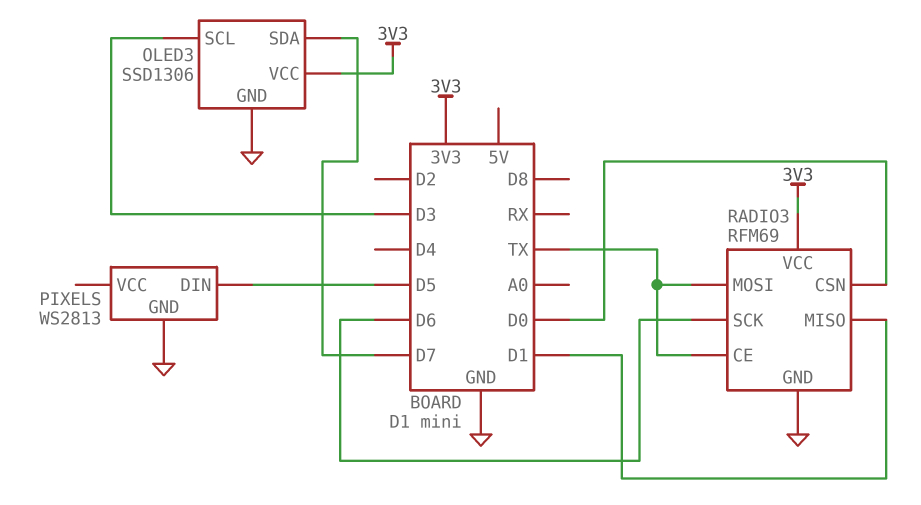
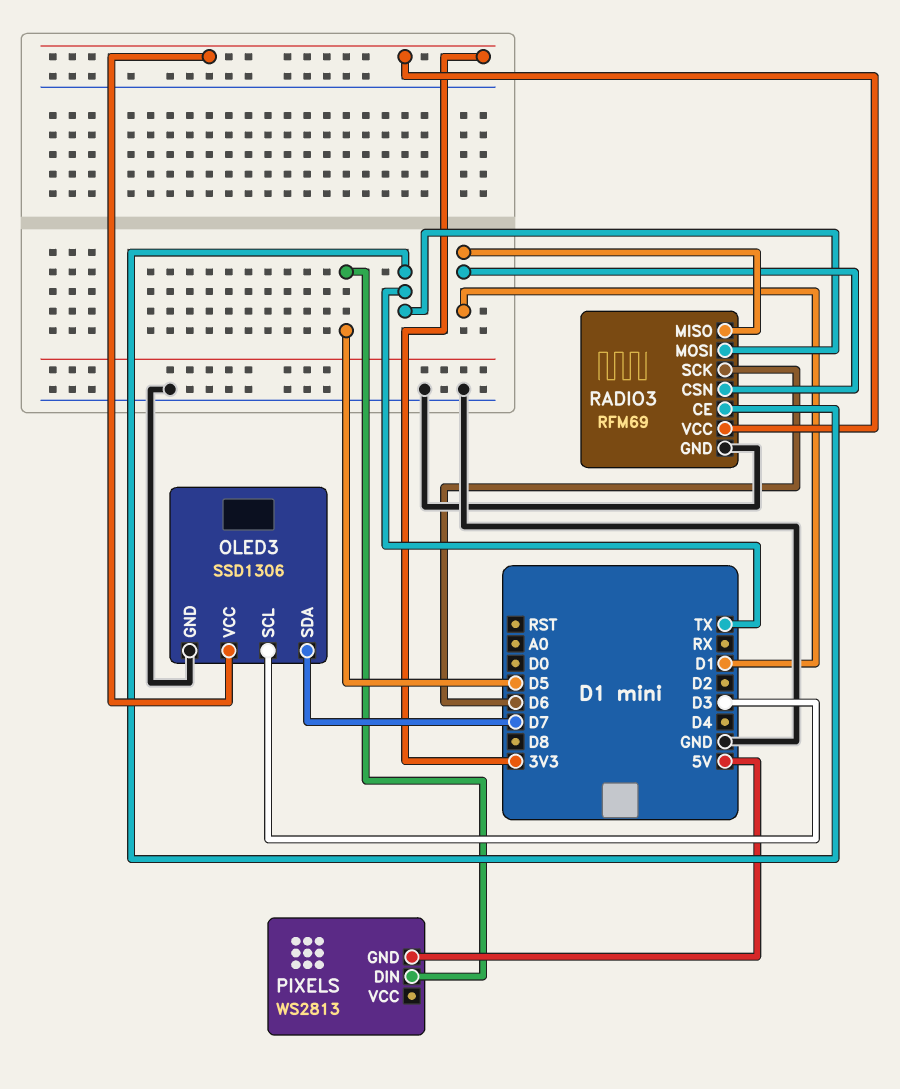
PIXELS pin GND: GND -> 5V
RADIO3 pin CSN: D0 -> D1

